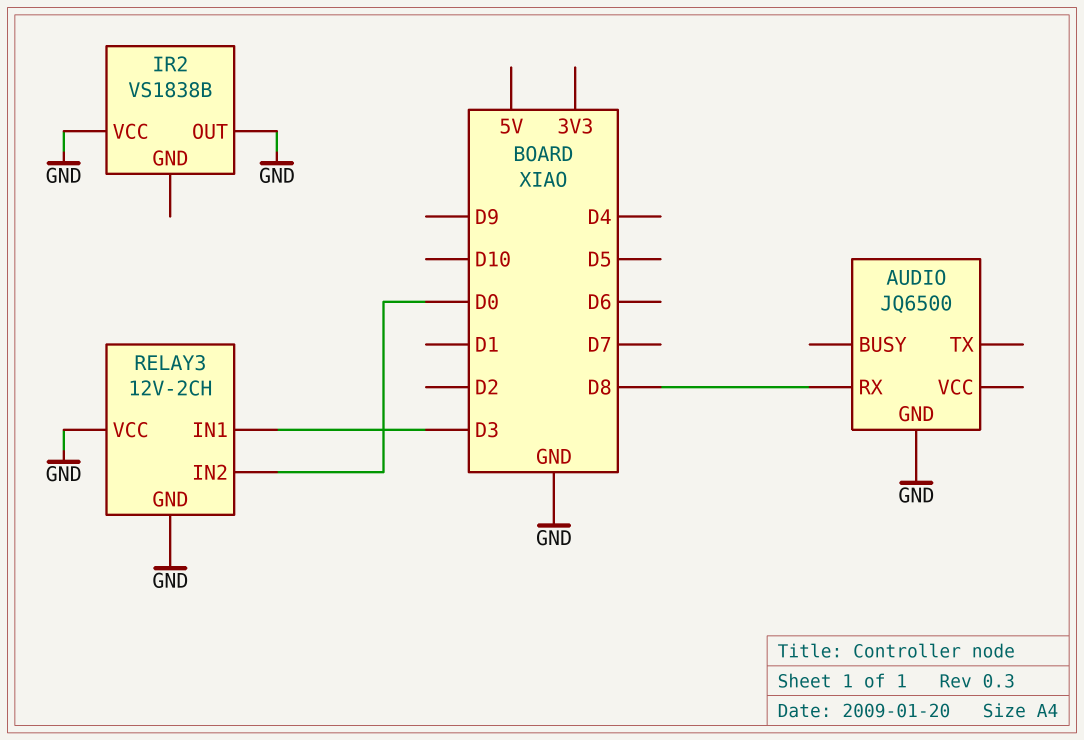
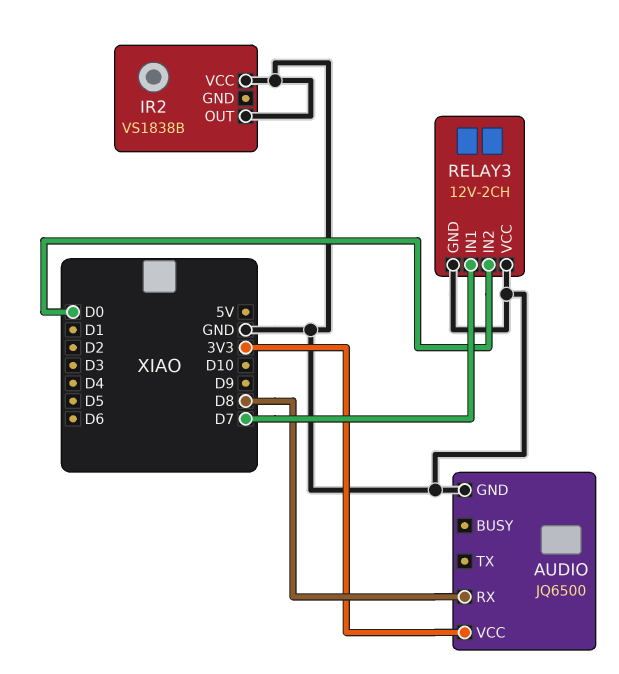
AUDIO pin VCC: none -> 3V3
RELAY3 pin IN1: D3 -> D7

